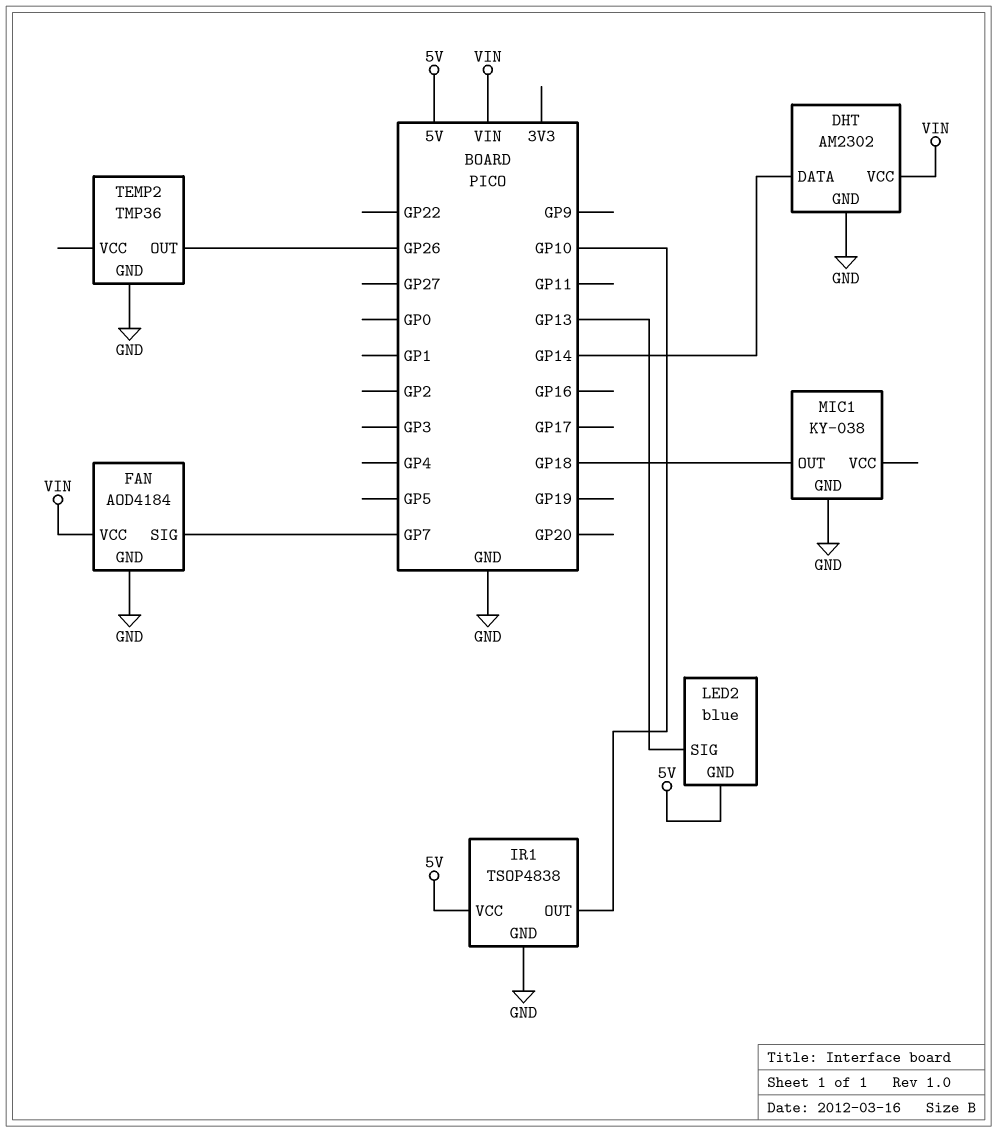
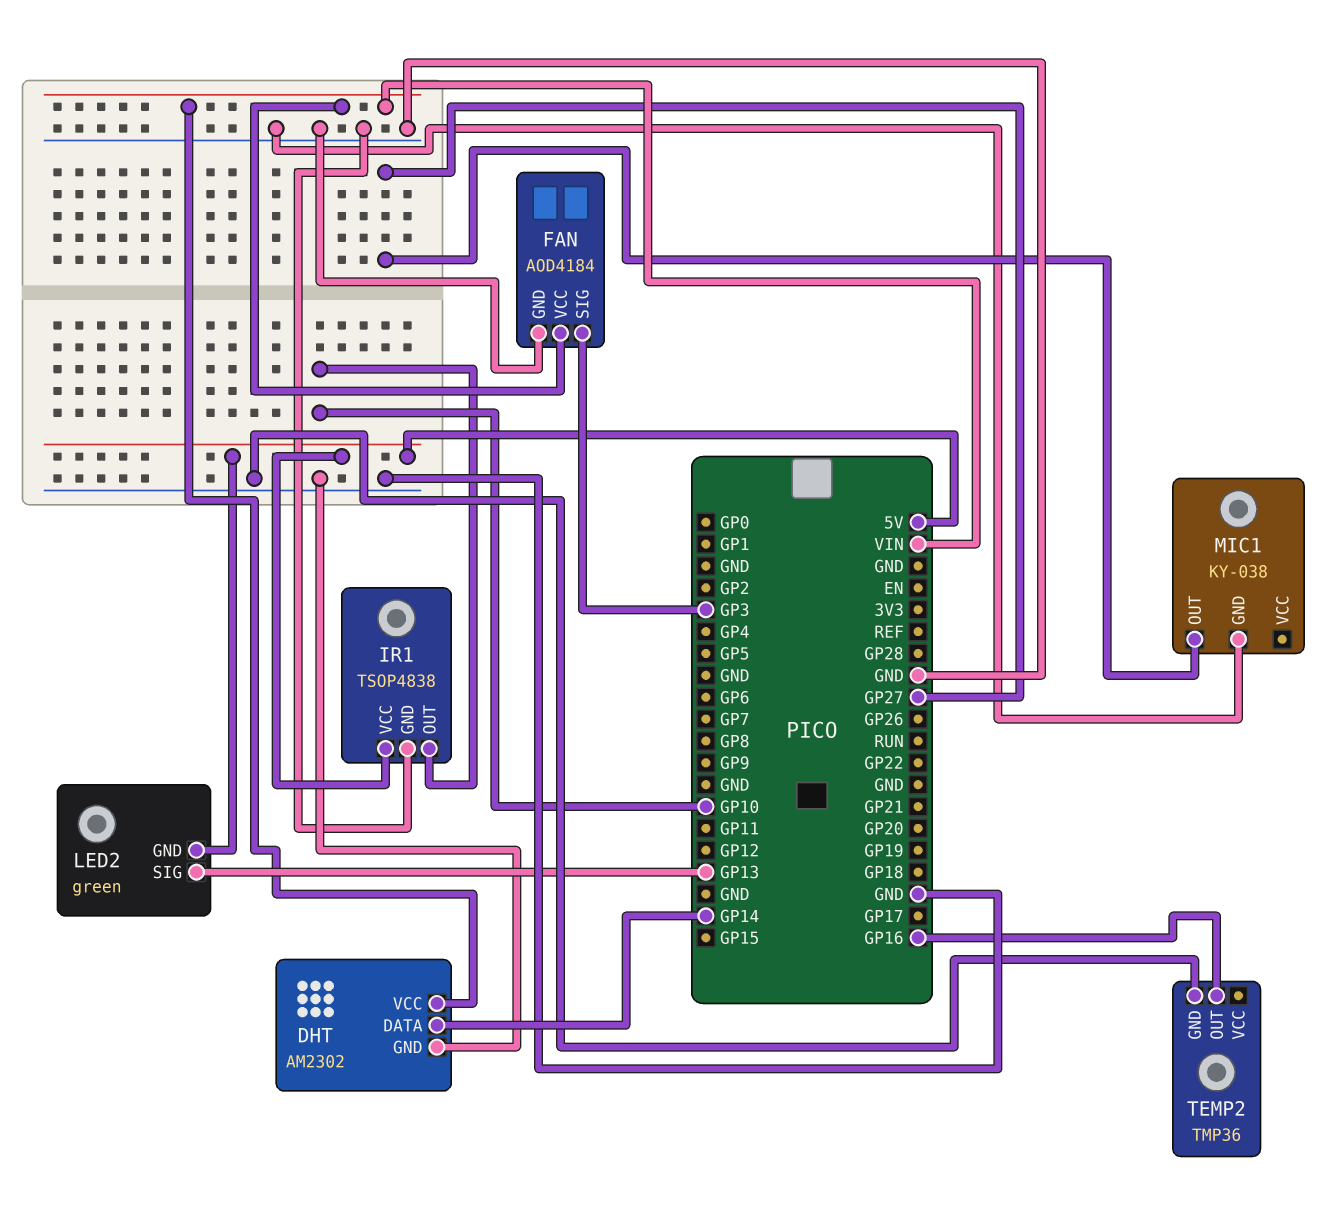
FAN pin SIG: GP7 -> GP3
LED2: blue -> green
MIC1 pin OUT: GP18 -> GP27
TEMP2 pin OUT: GP26 -> GP16

